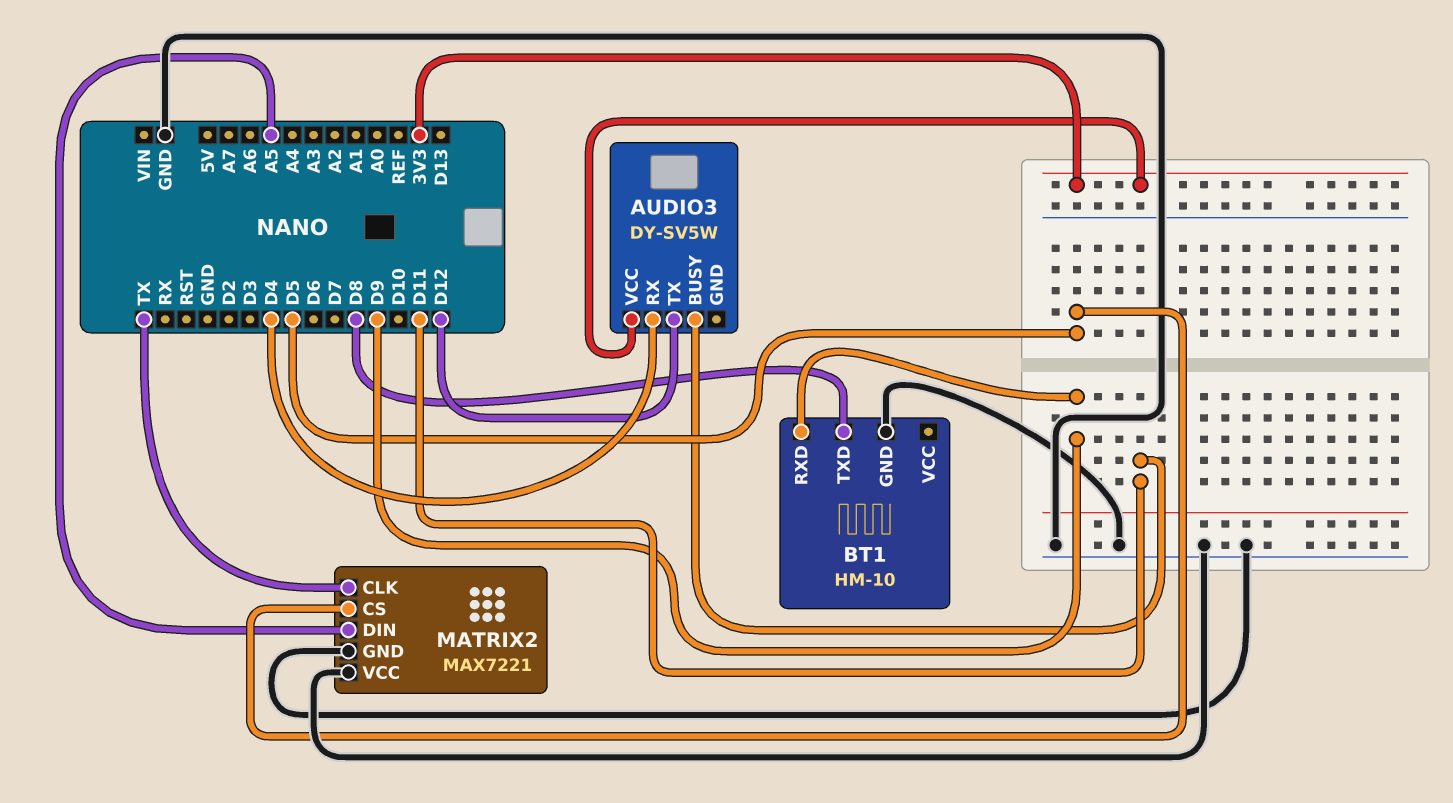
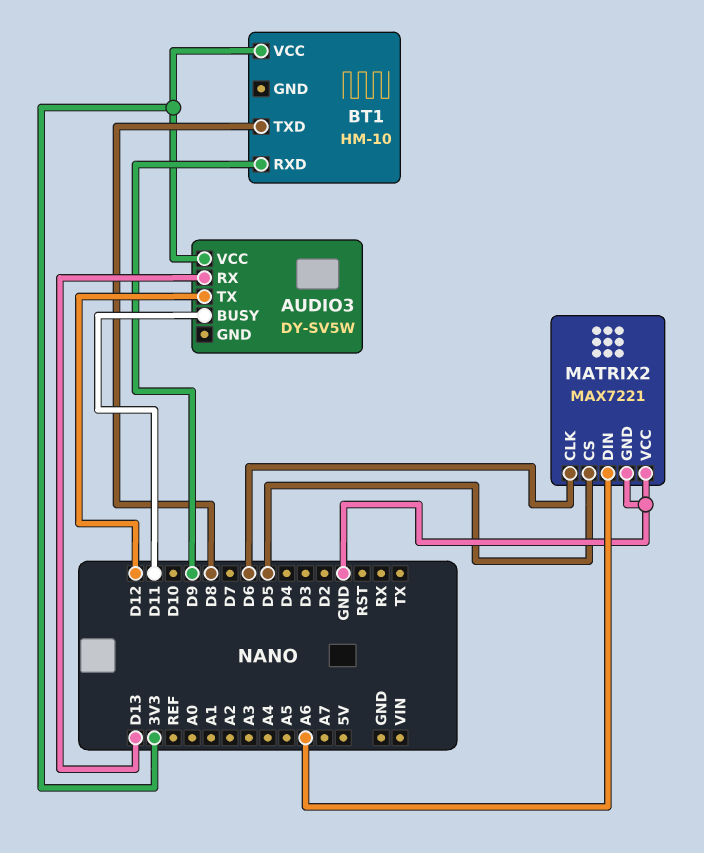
AUDIO3 pin RX: D4 -> D13
BT1 pin GND: GND -> none
BT1 pin VCC: none -> 3V3
MATRIX2 pin CLK: TX -> D6
MATRIX2 pin DIN: A5 -> A6

